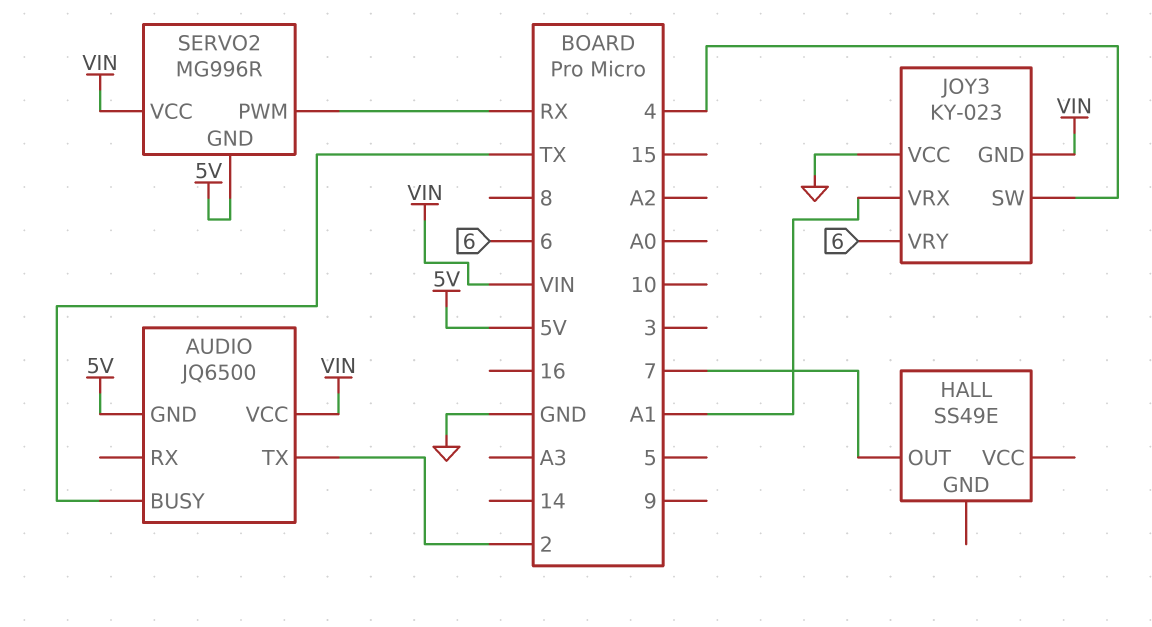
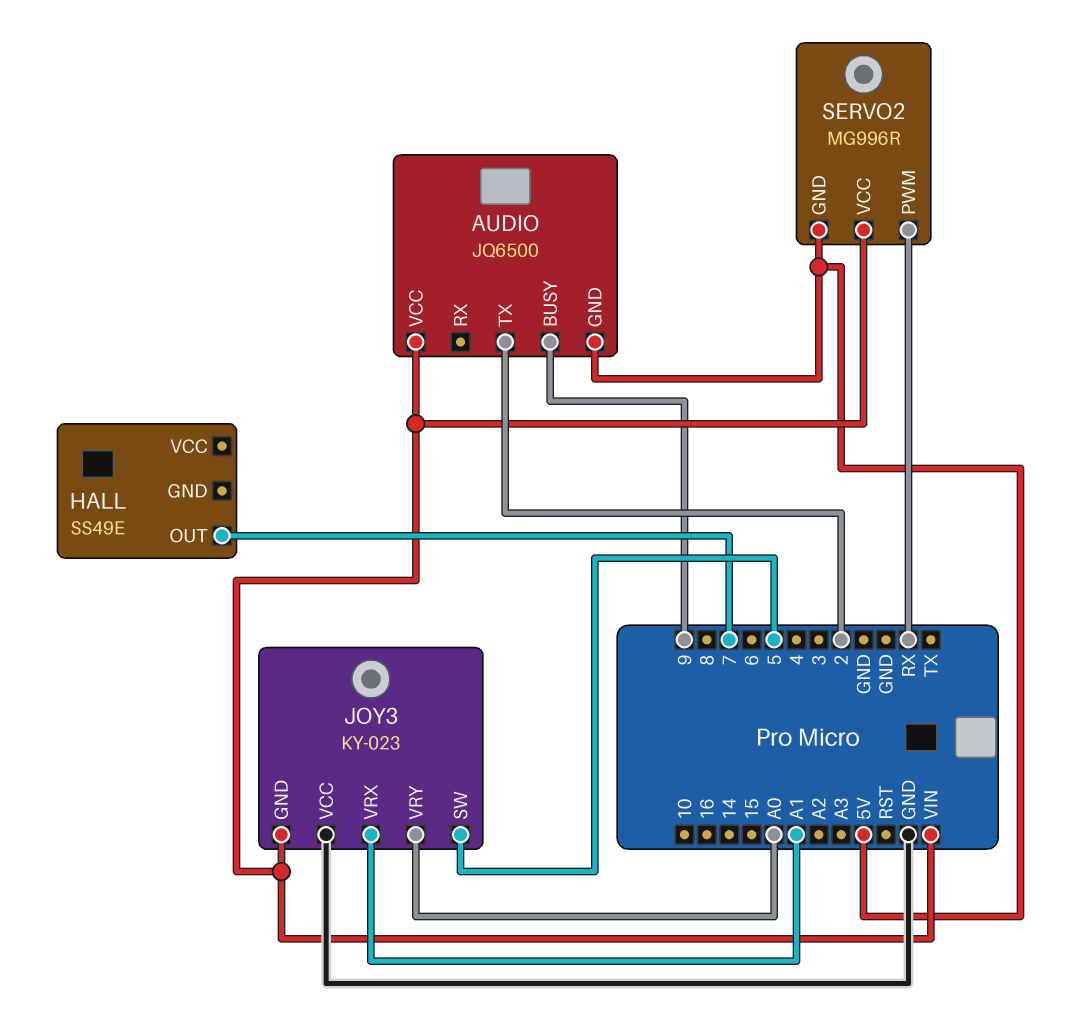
AUDIO pin BUSY: TX -> 9
JOY3 pin SW: 4 -> 5
JOY3 pin VRY: 6 -> A0

